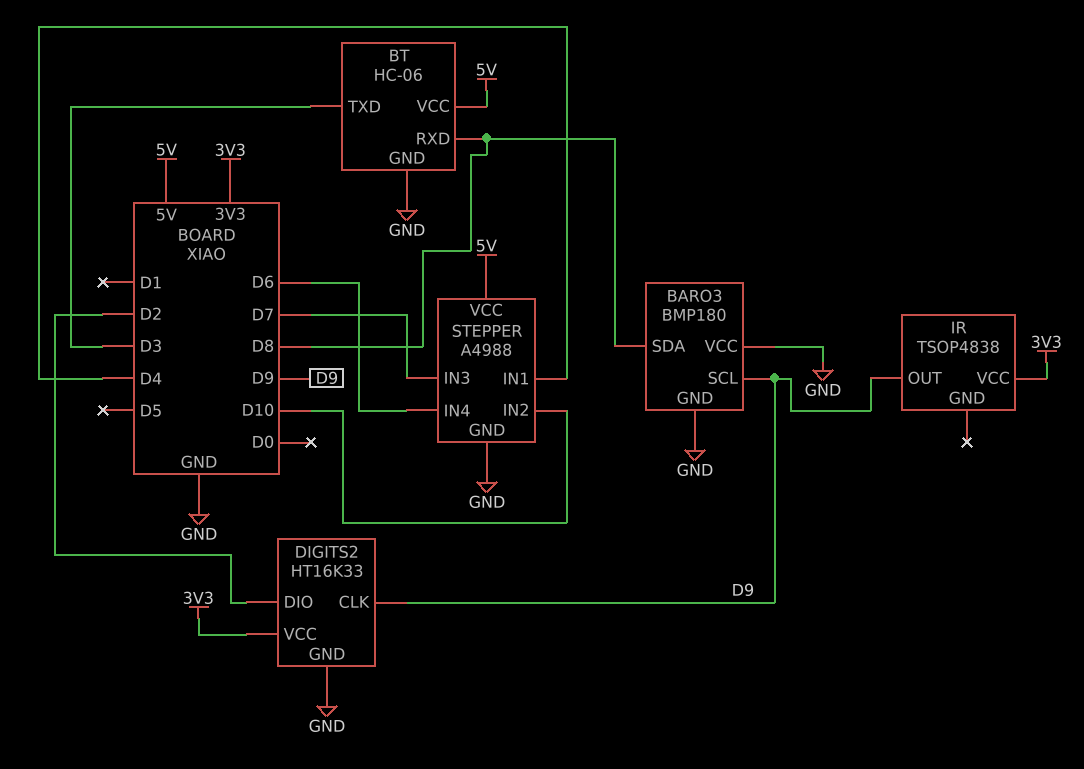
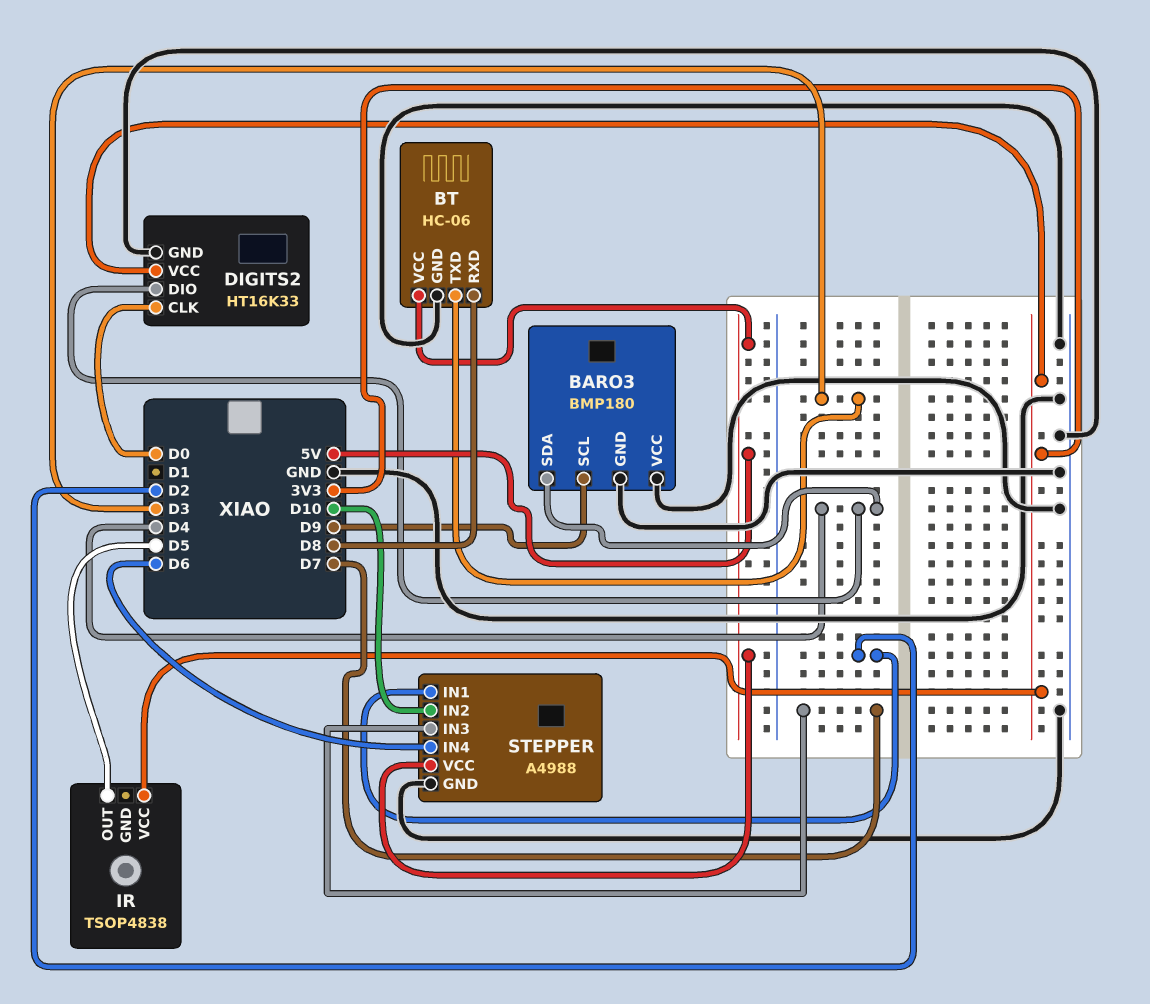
BARO3 pin SDA: D8 -> D4
DIGITS2 pin CLK: D9 -> D0
DIGITS2 pin DIO: D2 -> D4
IR pin OUT: D9 -> D5
STEPPER pin IN1: D4 -> D2

